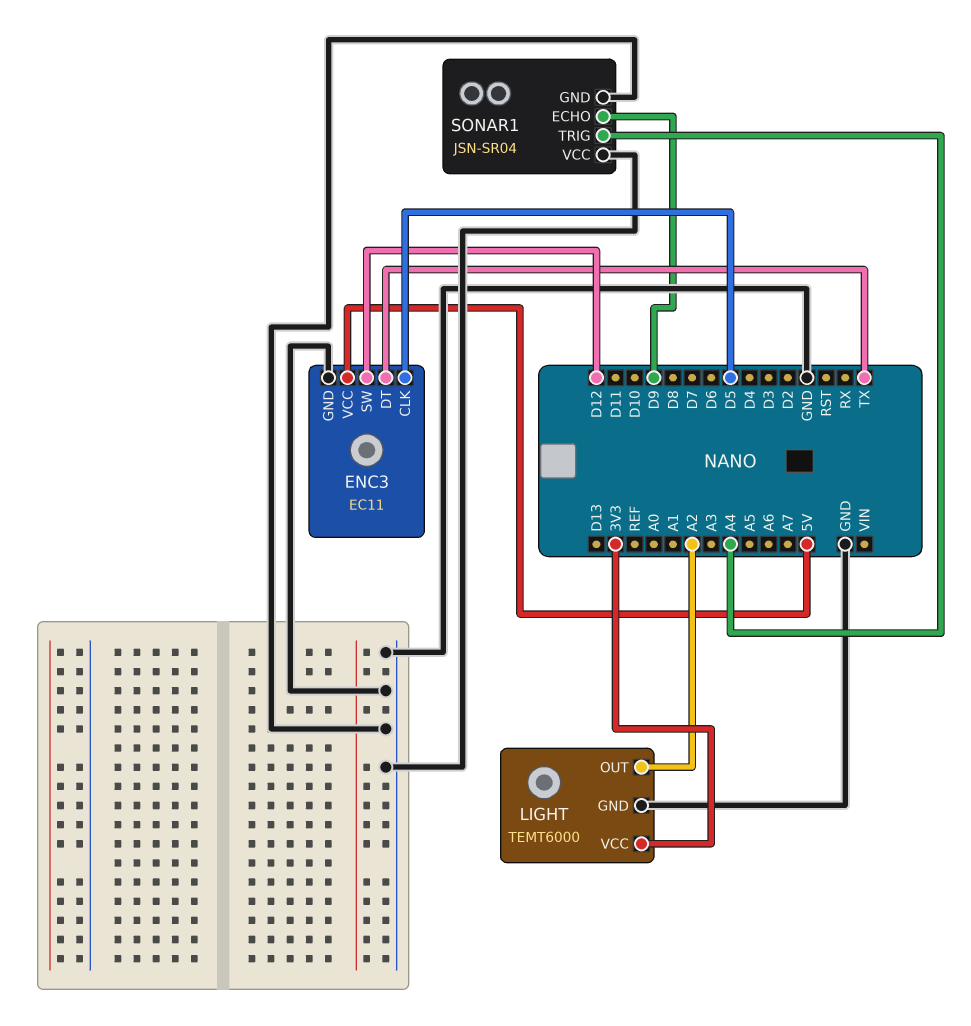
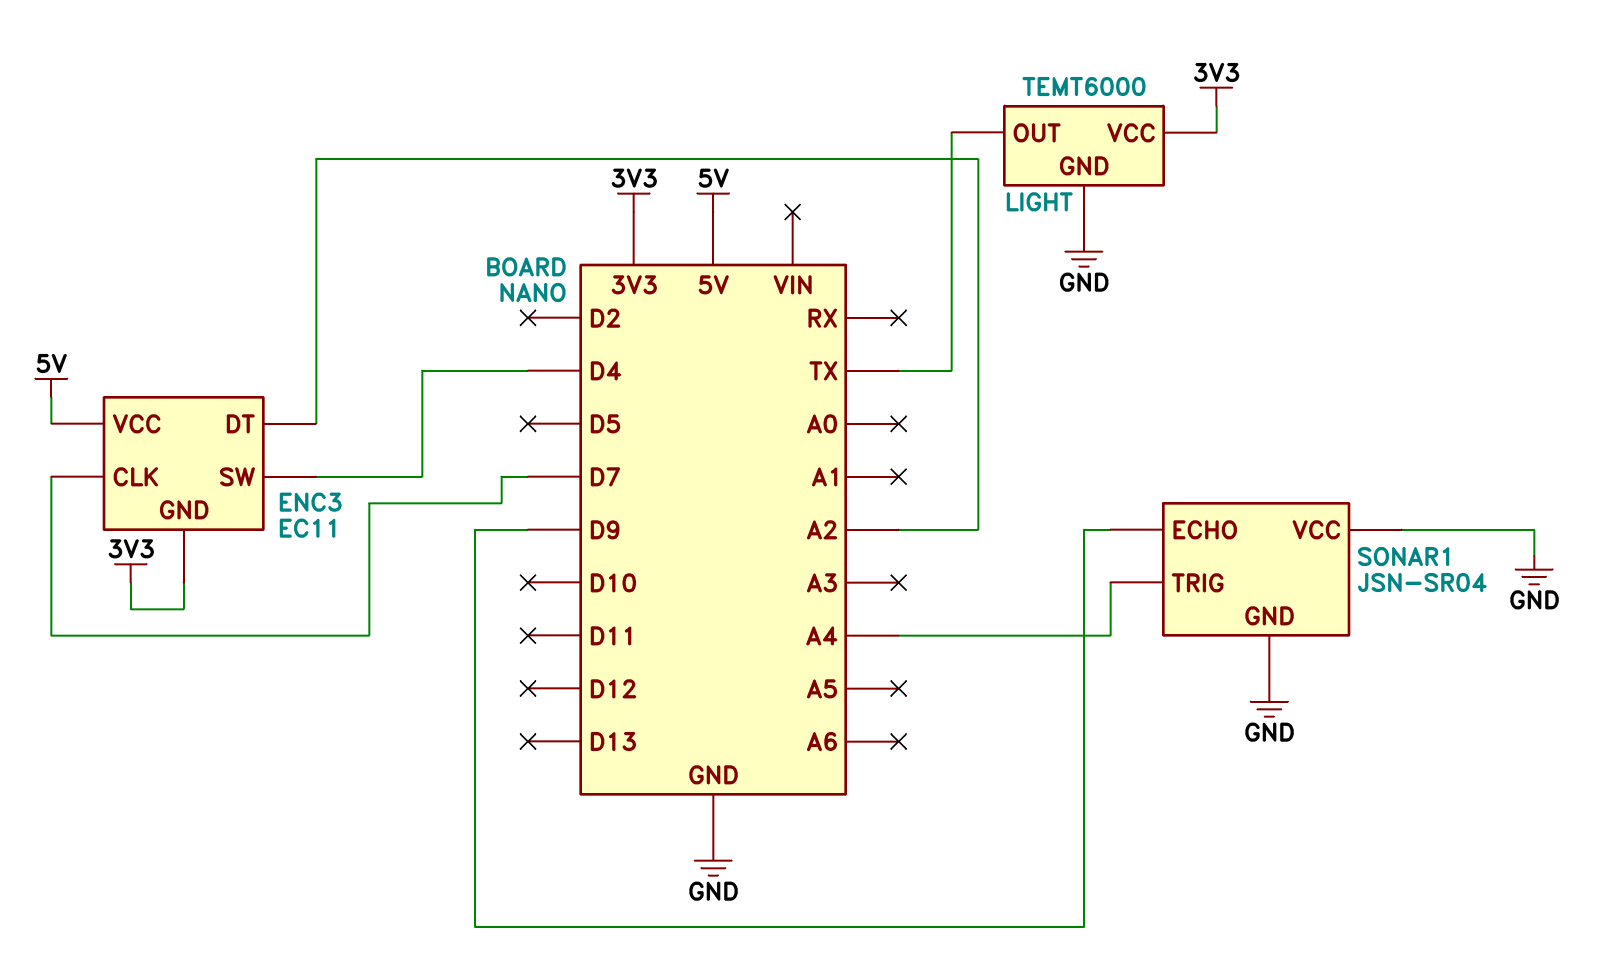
ENC3 pin CLK: D5 -> D7
ENC3 pin DT: TX -> A2
ENC3 pin GND: GND -> 3V3
ENC3 pin SW: D12 -> D4
LIGHT pin OUT: A2 -> TX

